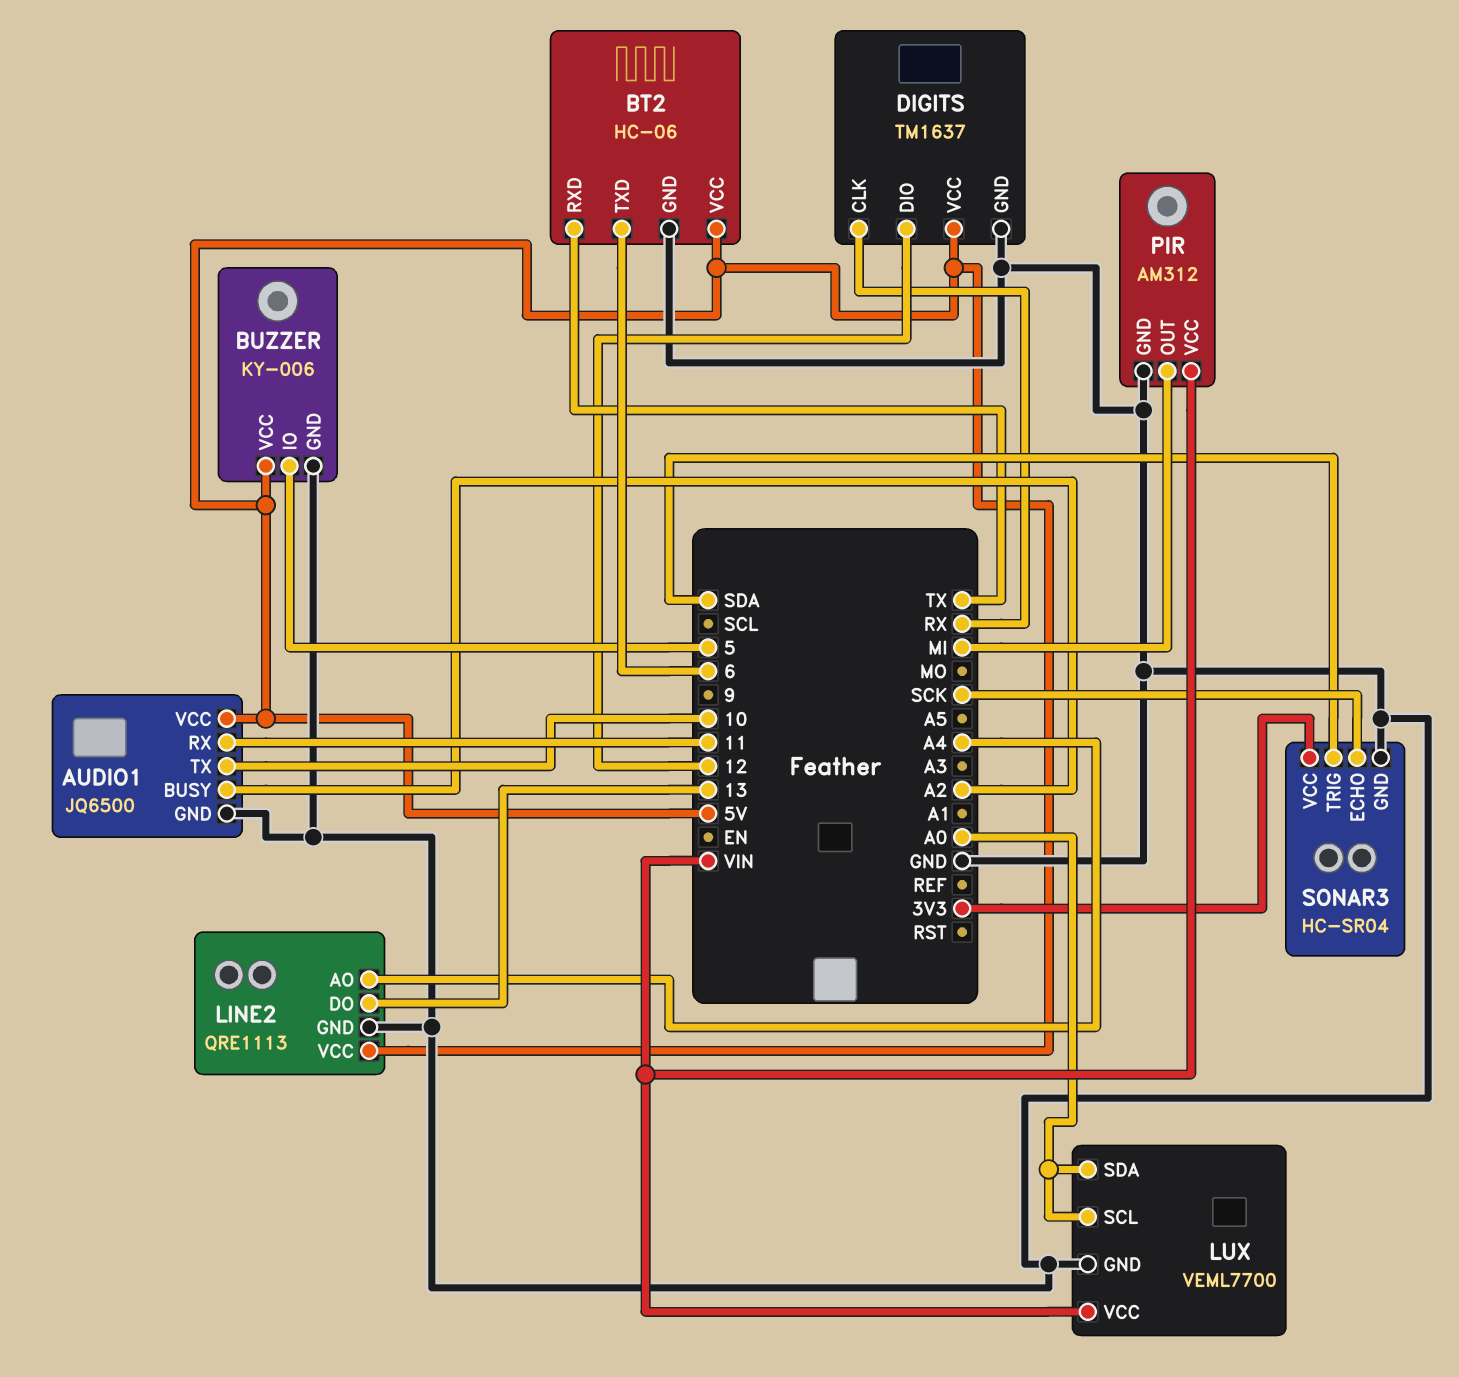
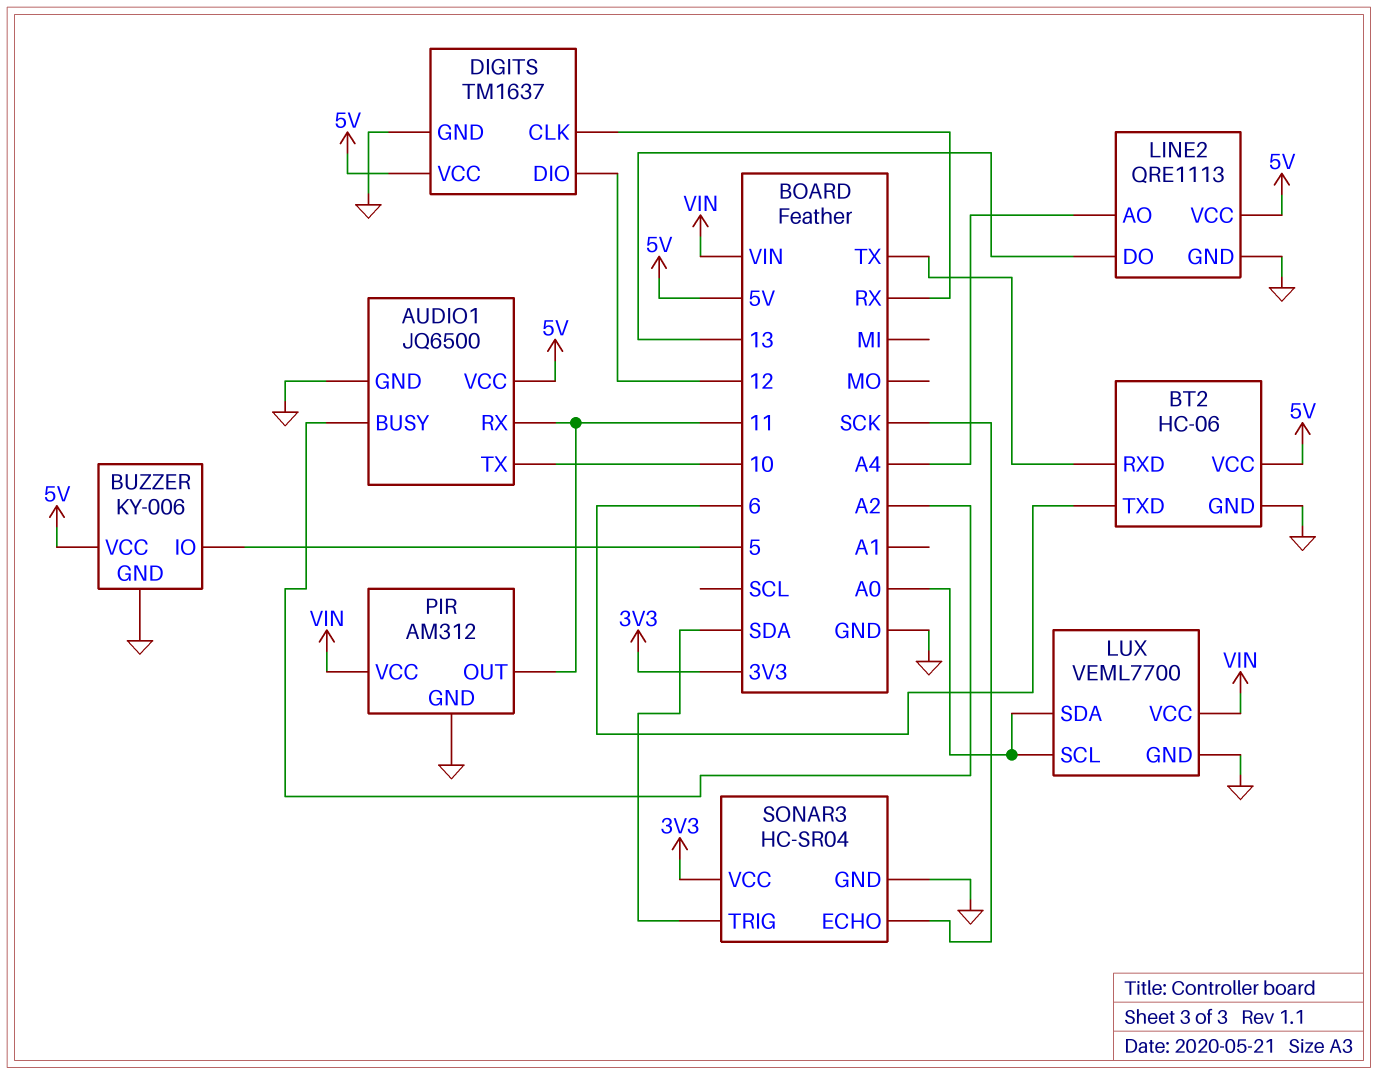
PIR pin OUT: MI -> 11

